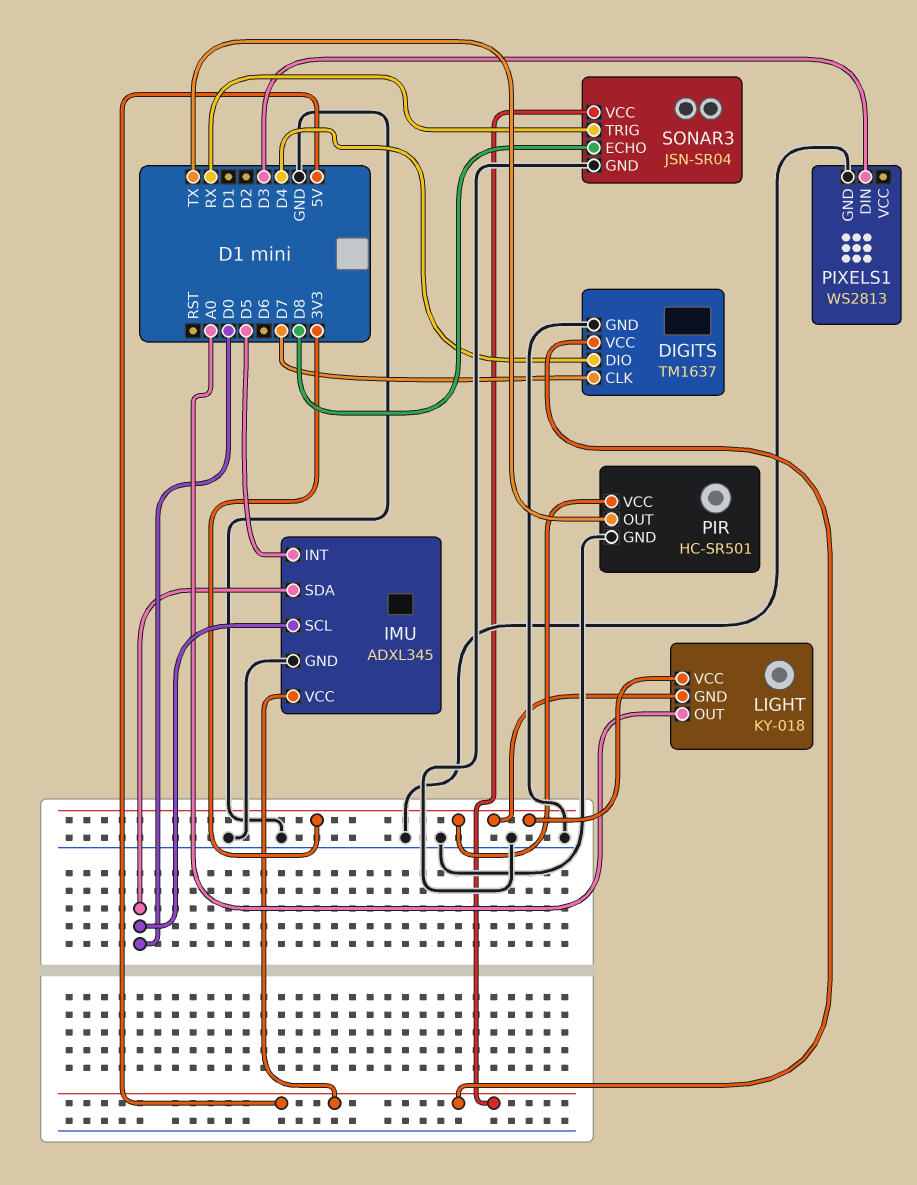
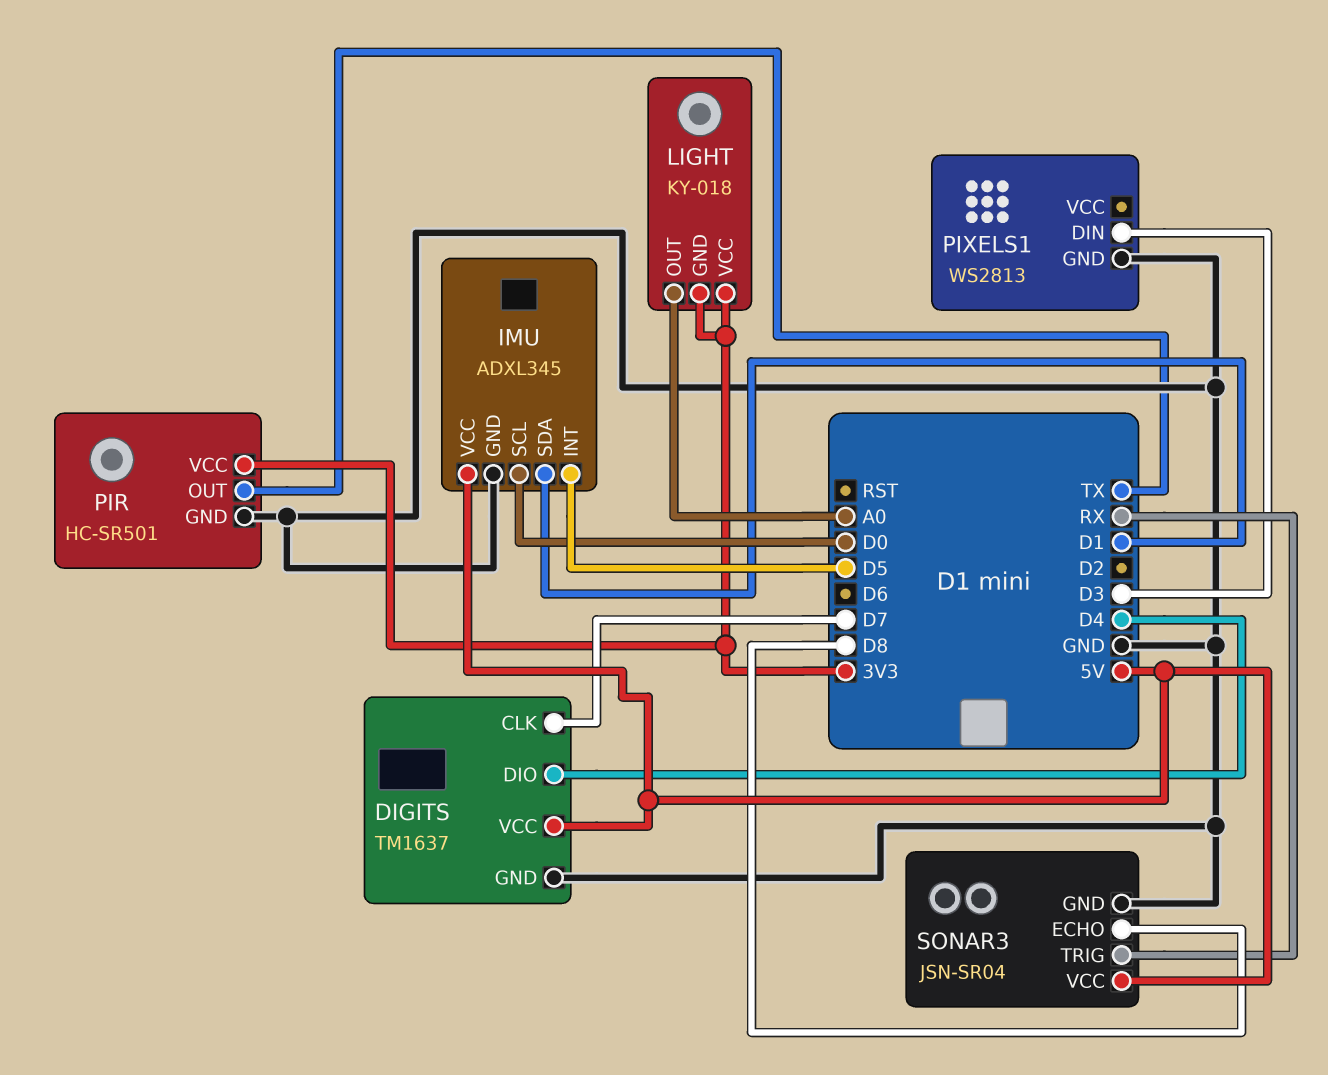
IMU pin SDA: D0 -> D1

